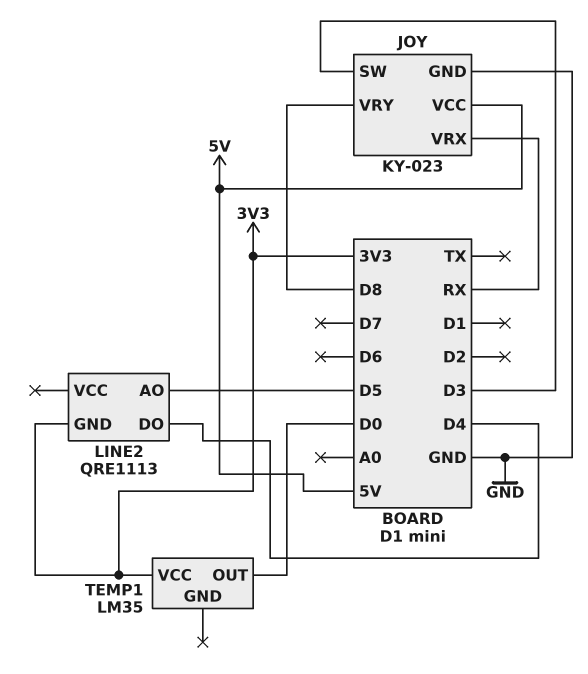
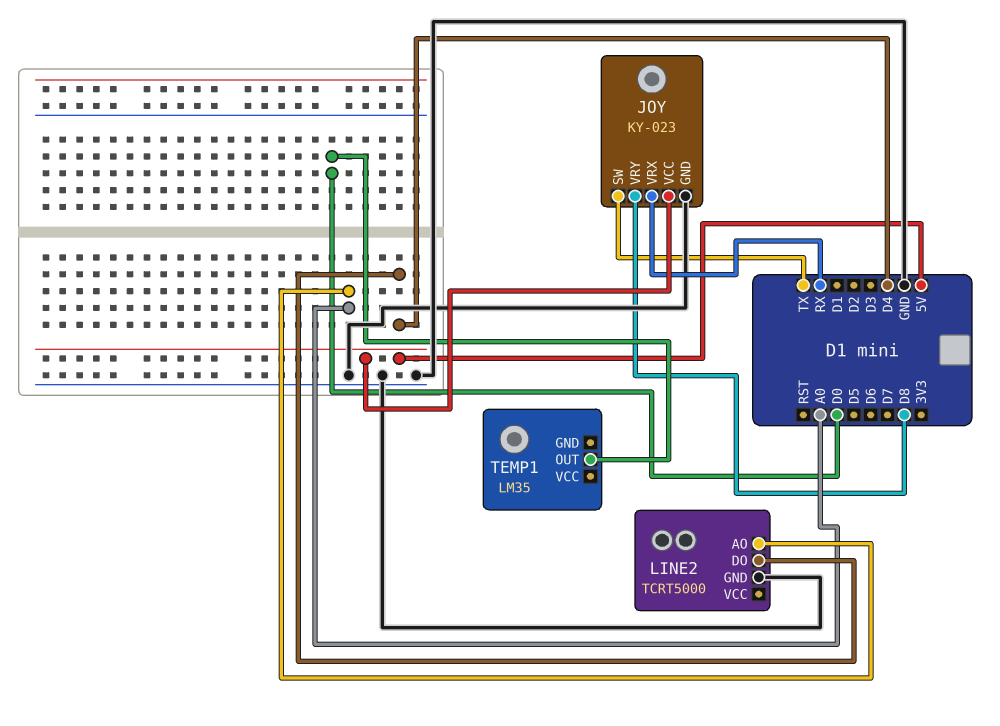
JOY pin SW: D3 -> TX
LINE2: QRE1113 -> TCRT5000
LINE2 pin AO: D5 -> A0
LINE2 pin GND: 3V3 -> GND
TEMP1 pin VCC: 3V3 -> none

